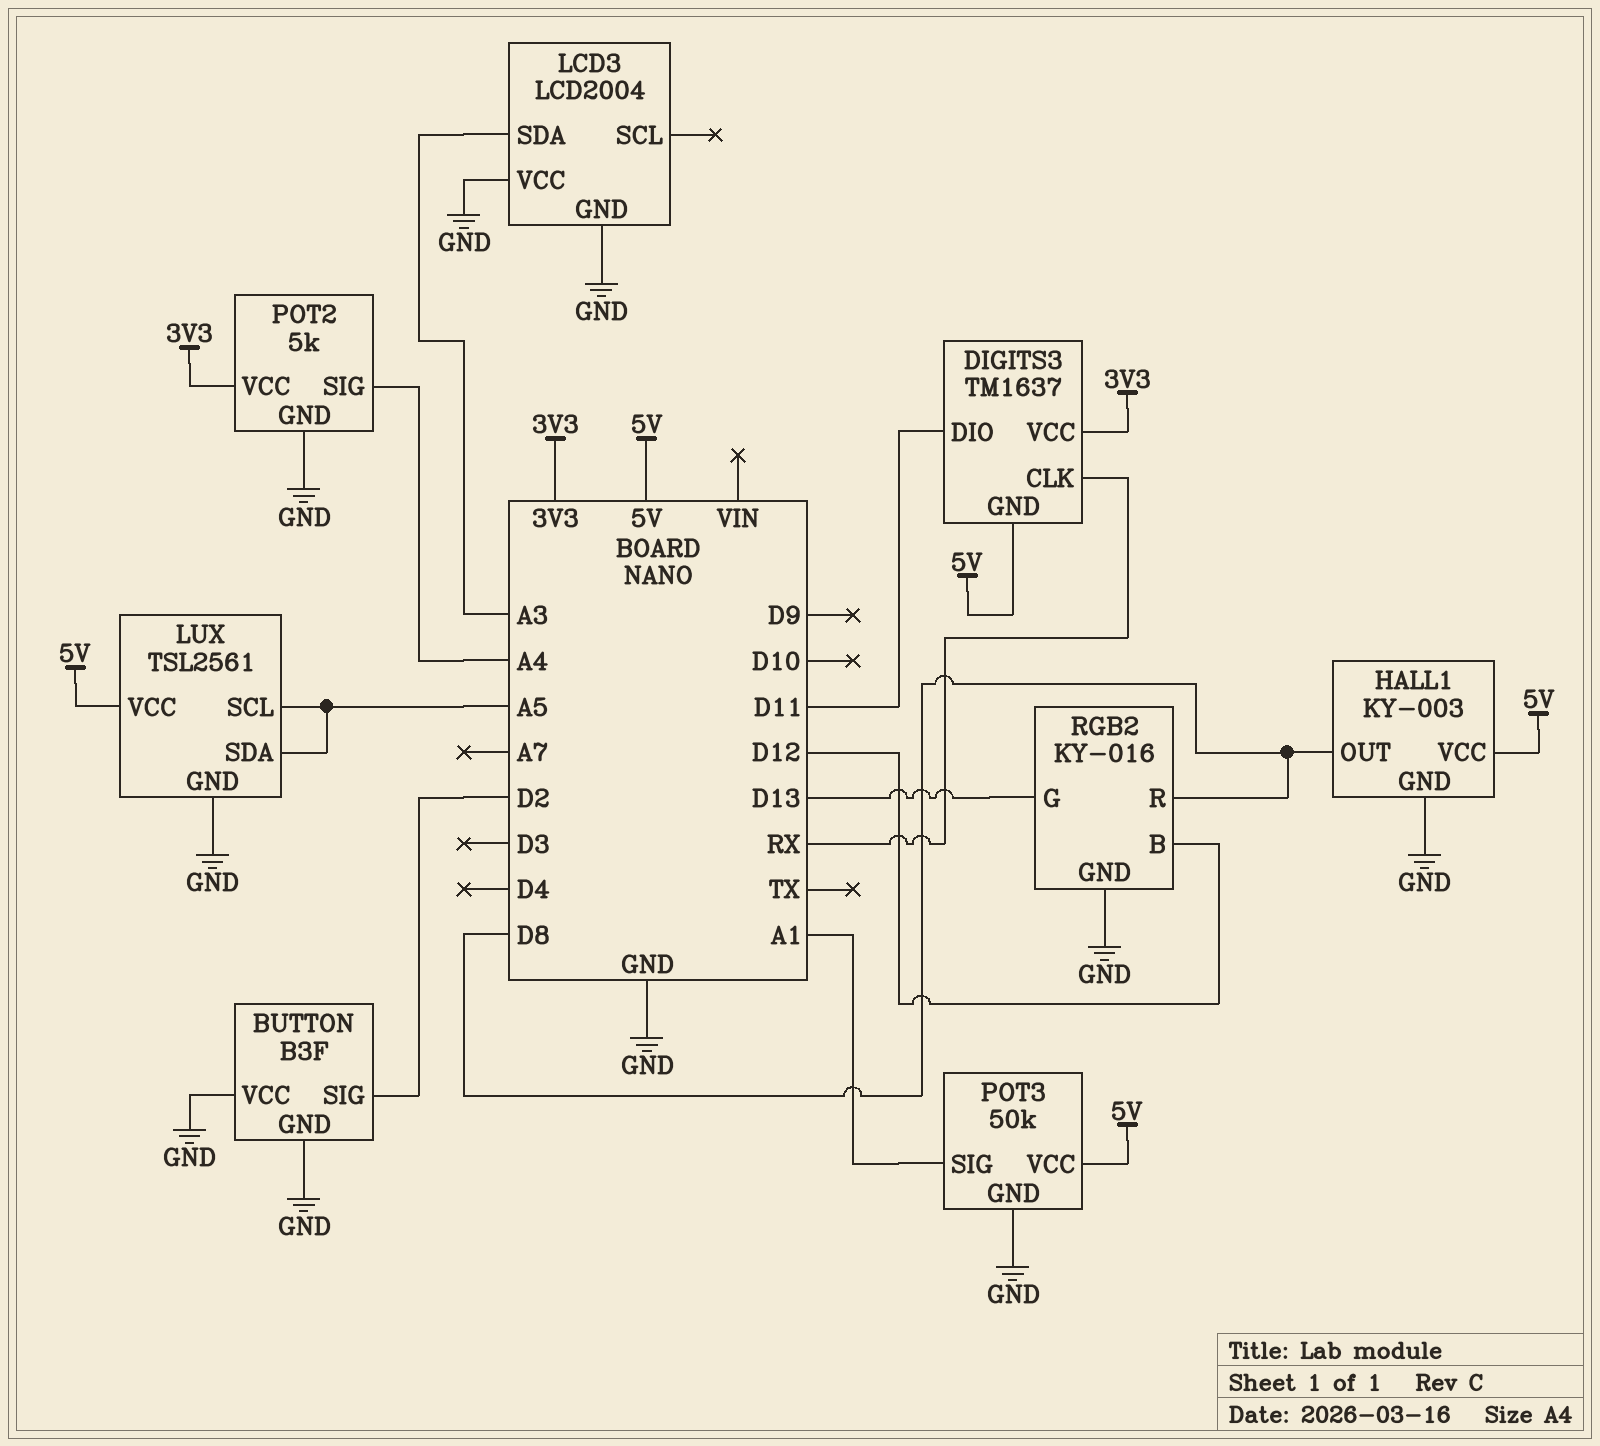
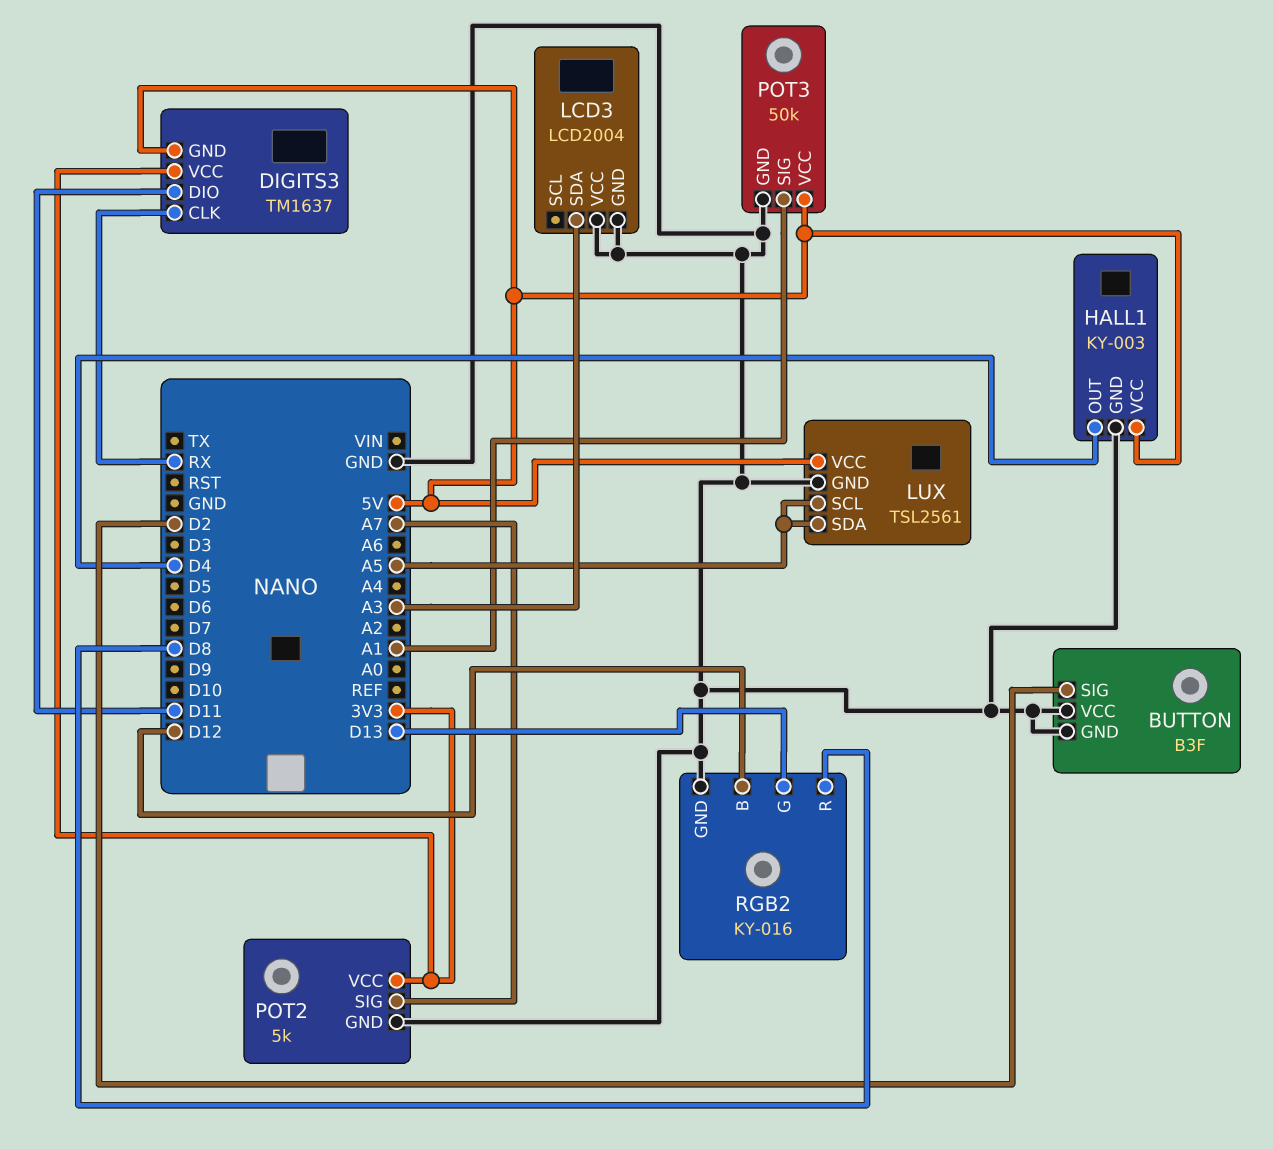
HALL1 pin OUT: D8 -> D4
POT2 pin SIG: A4 -> A7

